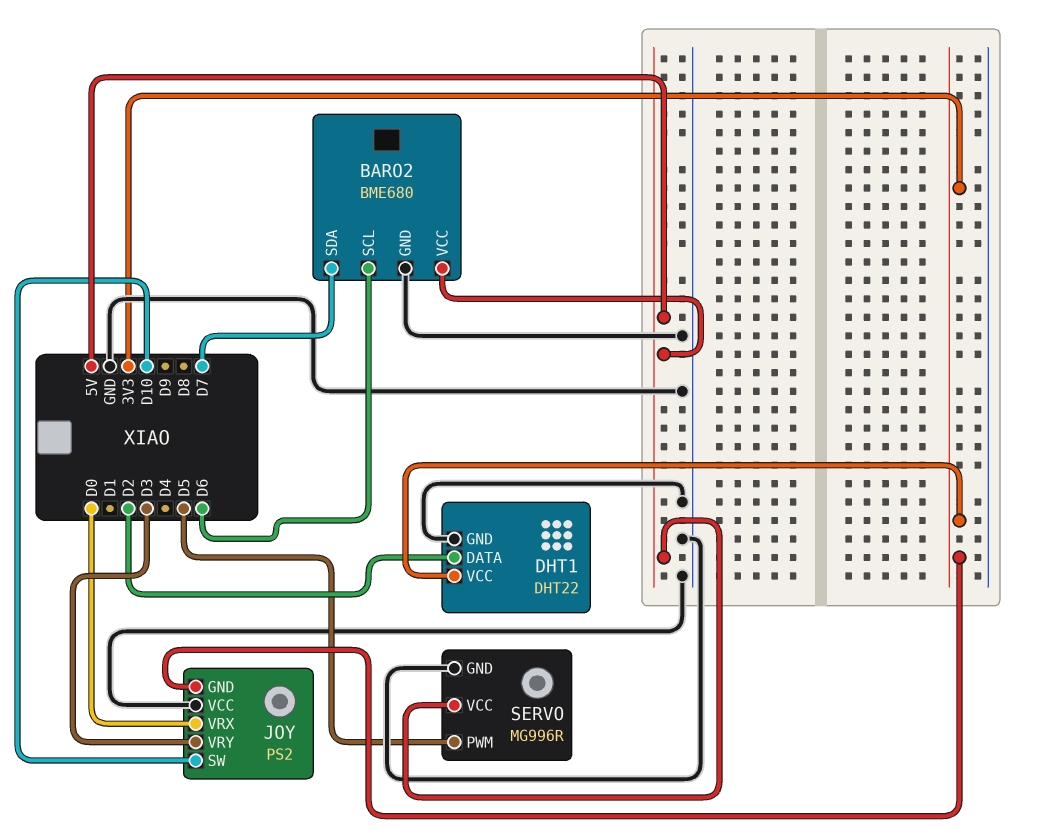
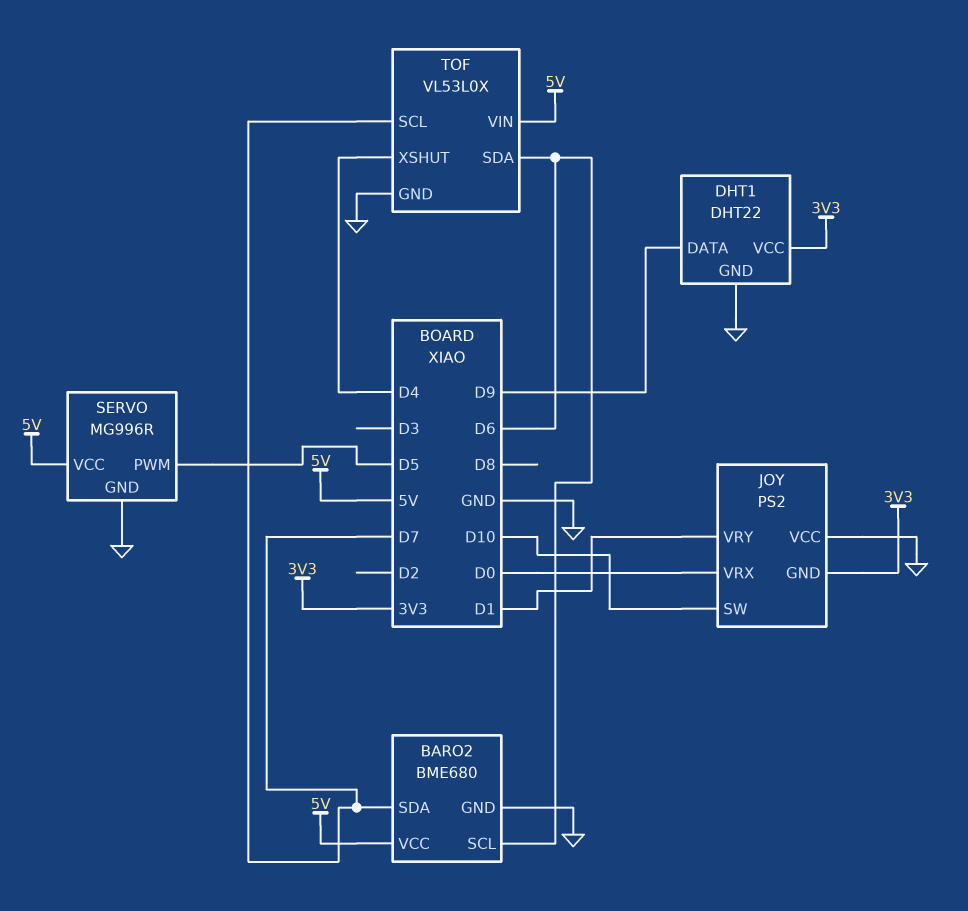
DHT1 pin DATA: D2 -> D9
JOY pin VRY: D3 -> D1
TOF: none -> VL53L0X
TOF pin GND: none -> GND
TOF pin SCL: none -> D7
TOF pin SDA: none -> D6
TOF pin VIN: none -> 5V
TOF pin XSHUT: none -> D4

